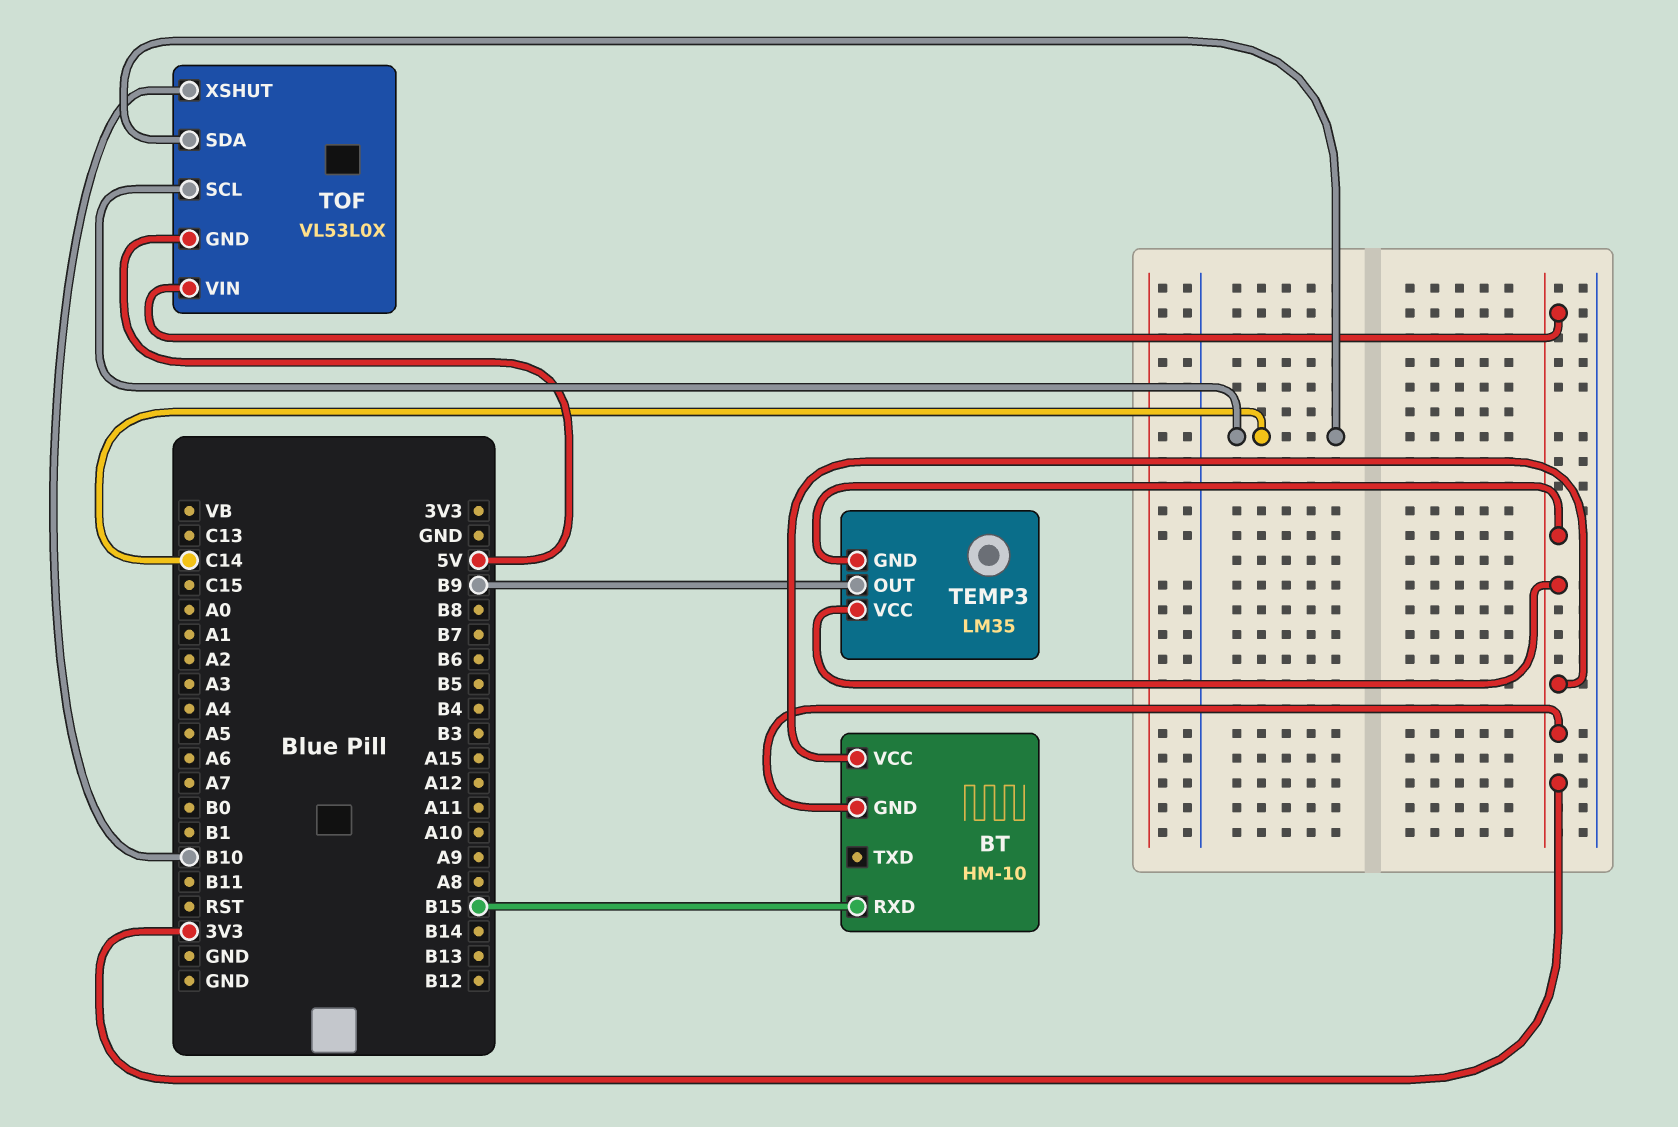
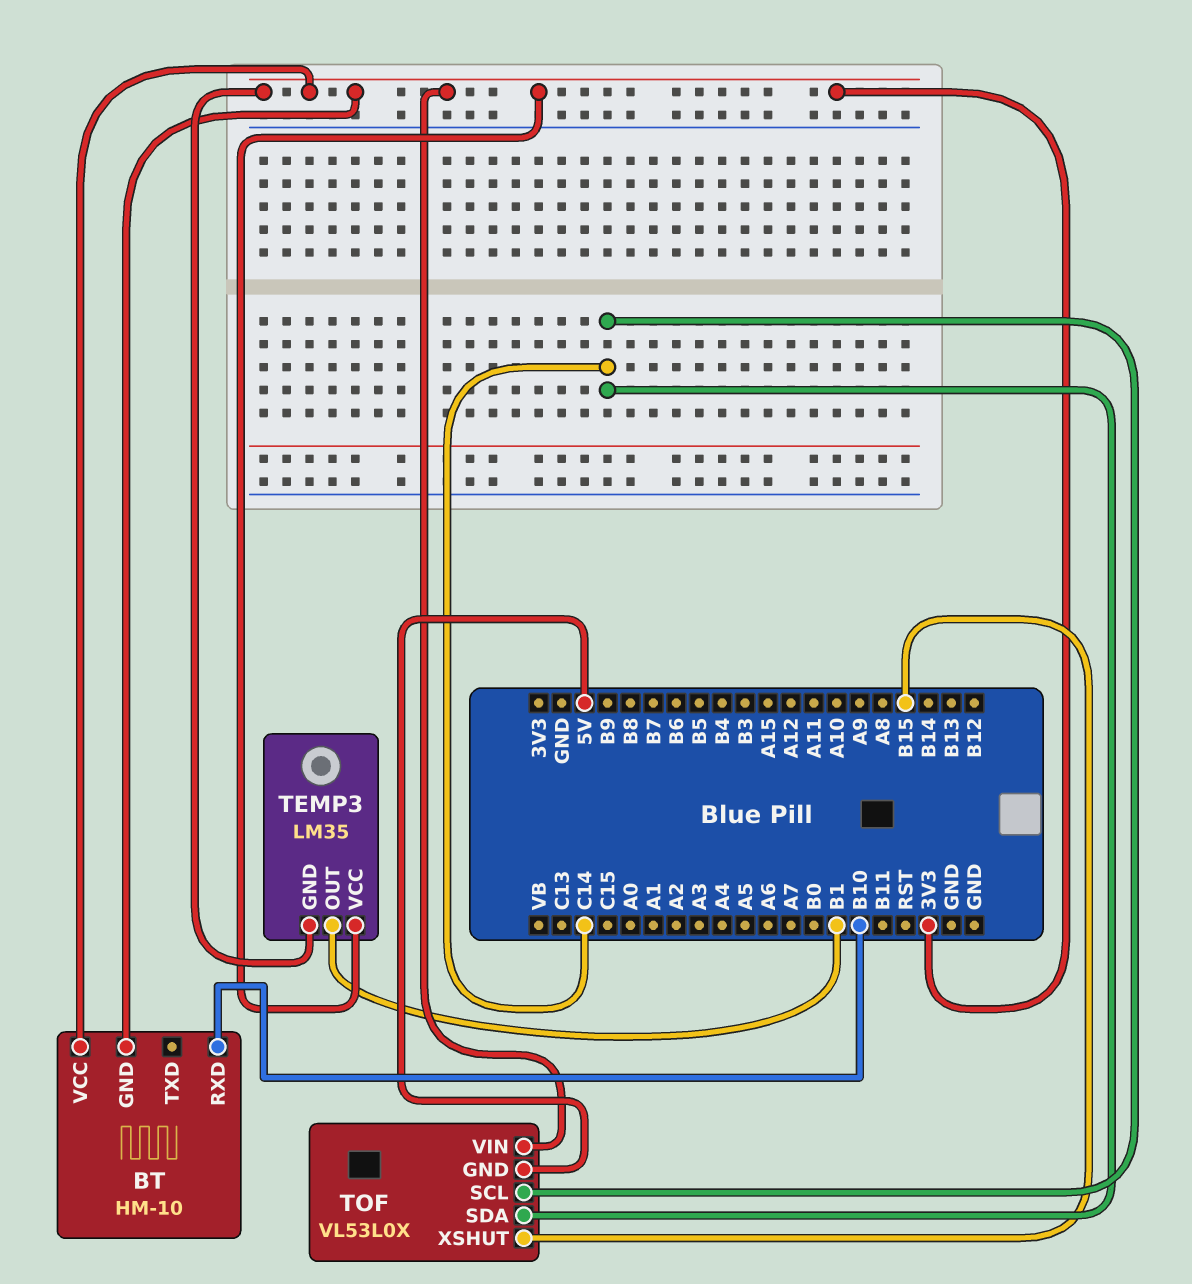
BT pin RXD: B15 -> B10
TEMP3 pin OUT: B9 -> B1
TOF pin XSHUT: B10 -> B15

